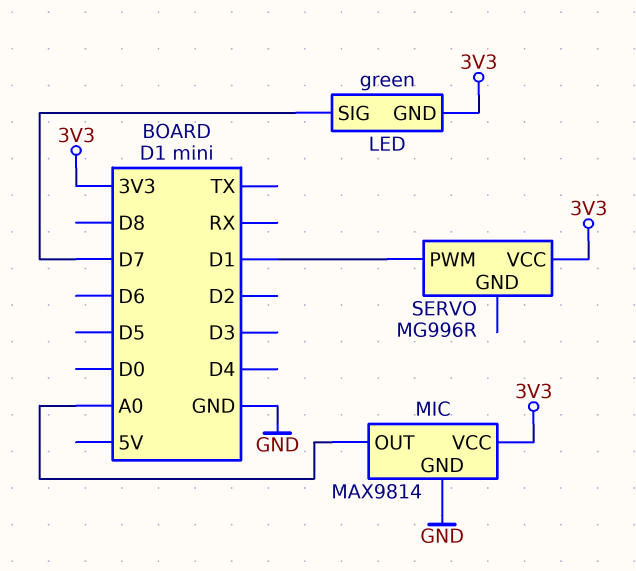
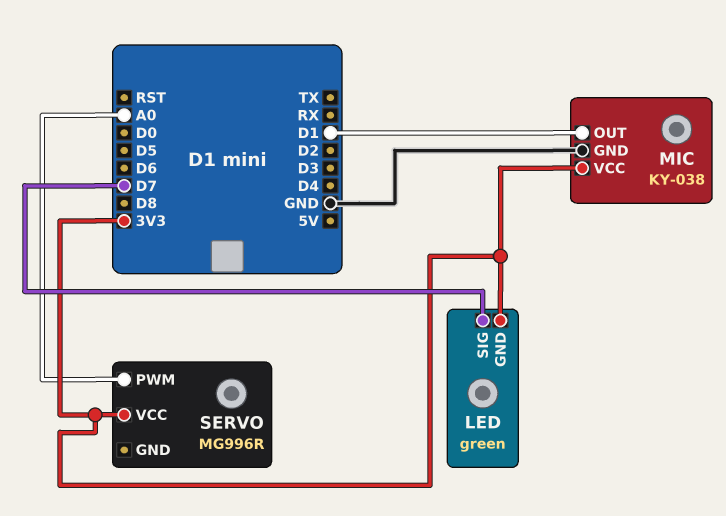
MIC: MAX9814 -> KY-038
MIC pin OUT: A0 -> D1
SERVO pin PWM: D1 -> A0

